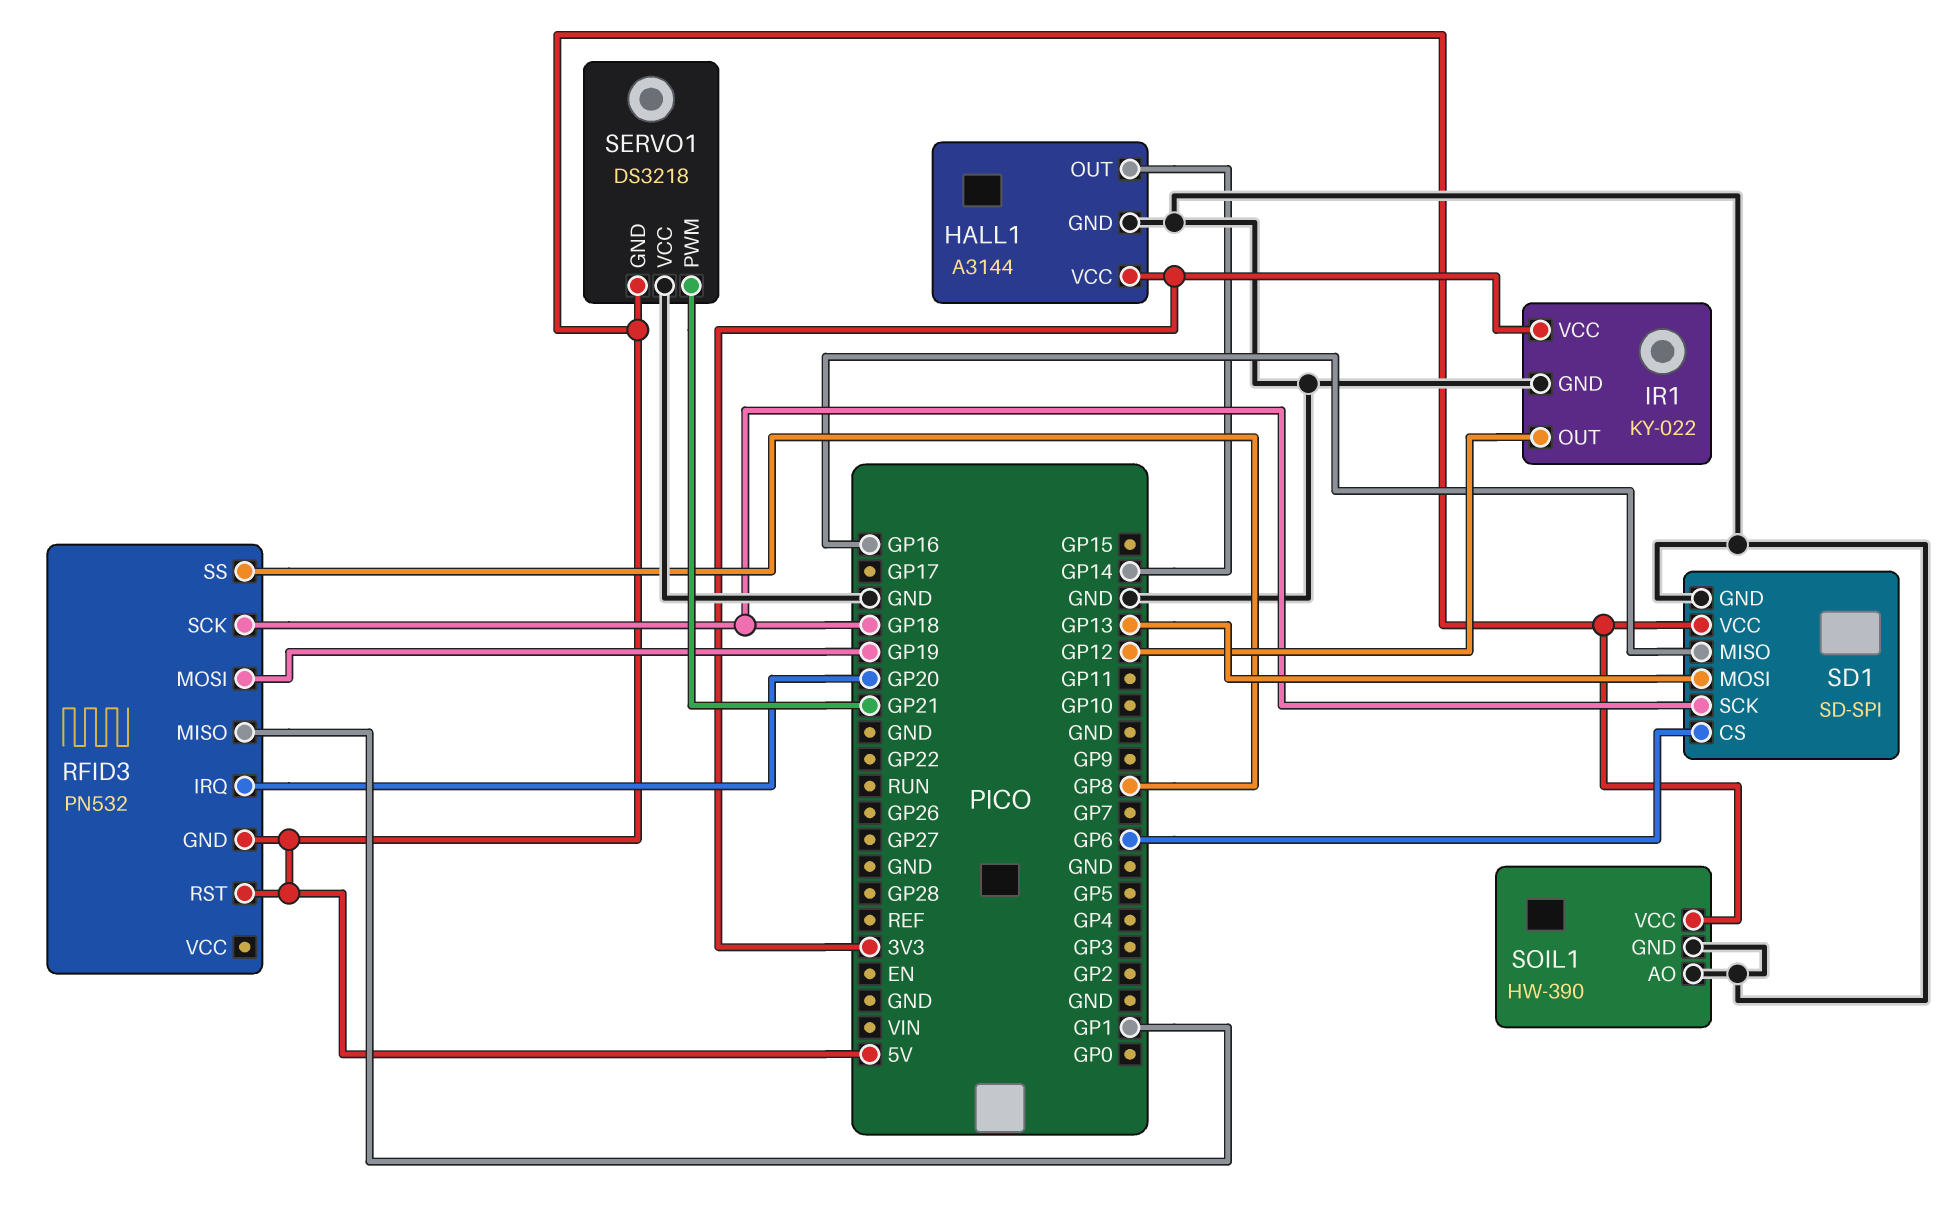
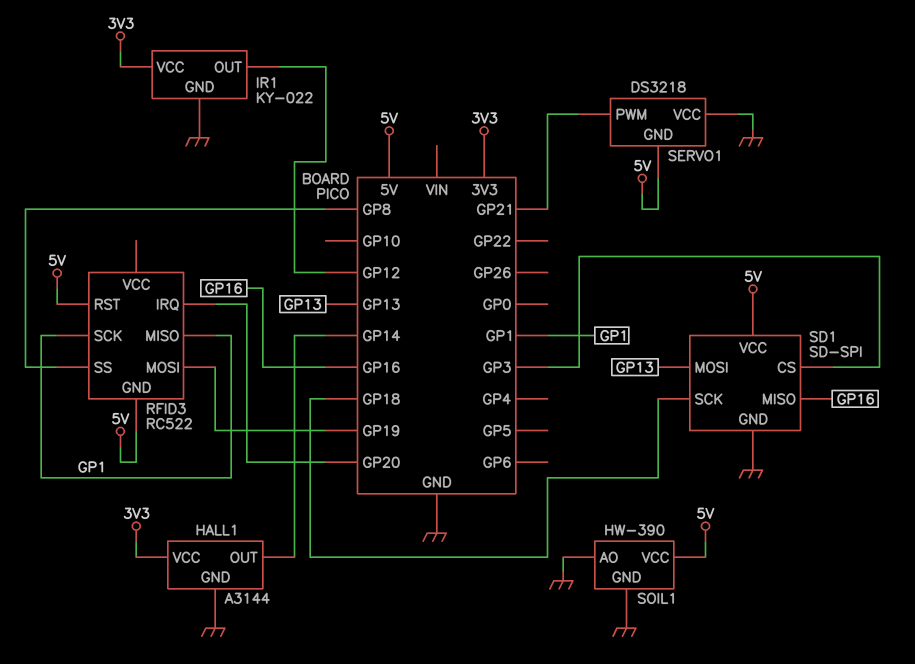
RFID3: PN532 -> RC522
RFID3 pin SCK: GP18 -> GP1
SD1 pin CS: GP6 -> GP3

